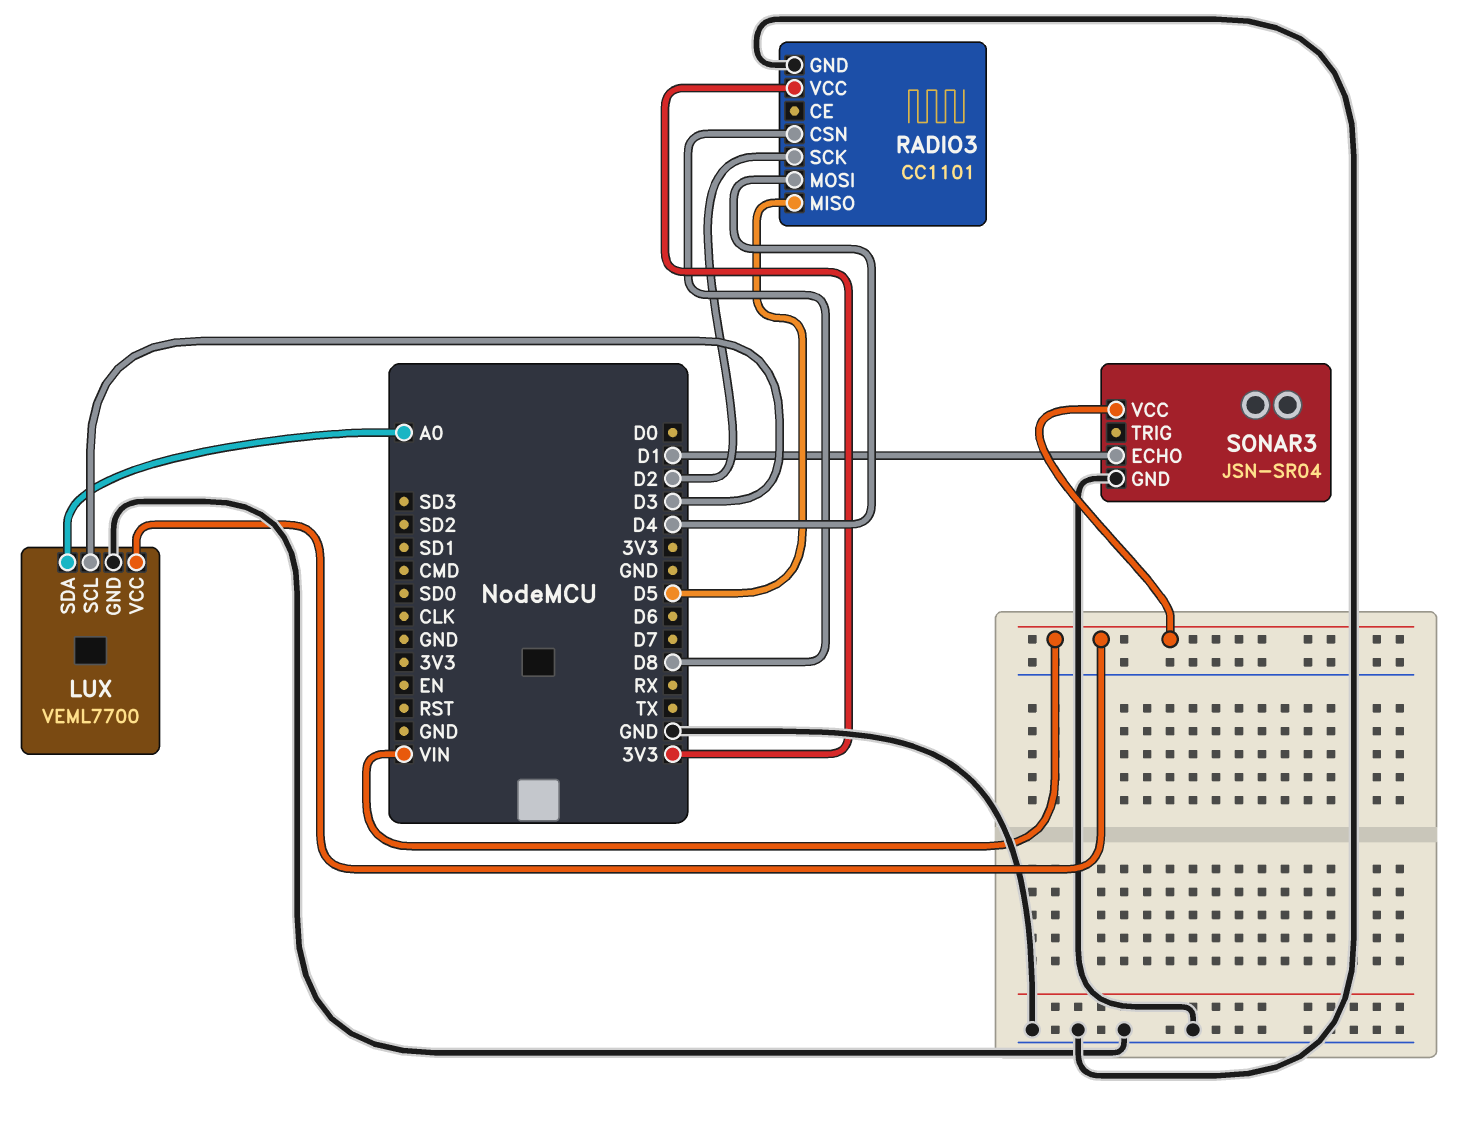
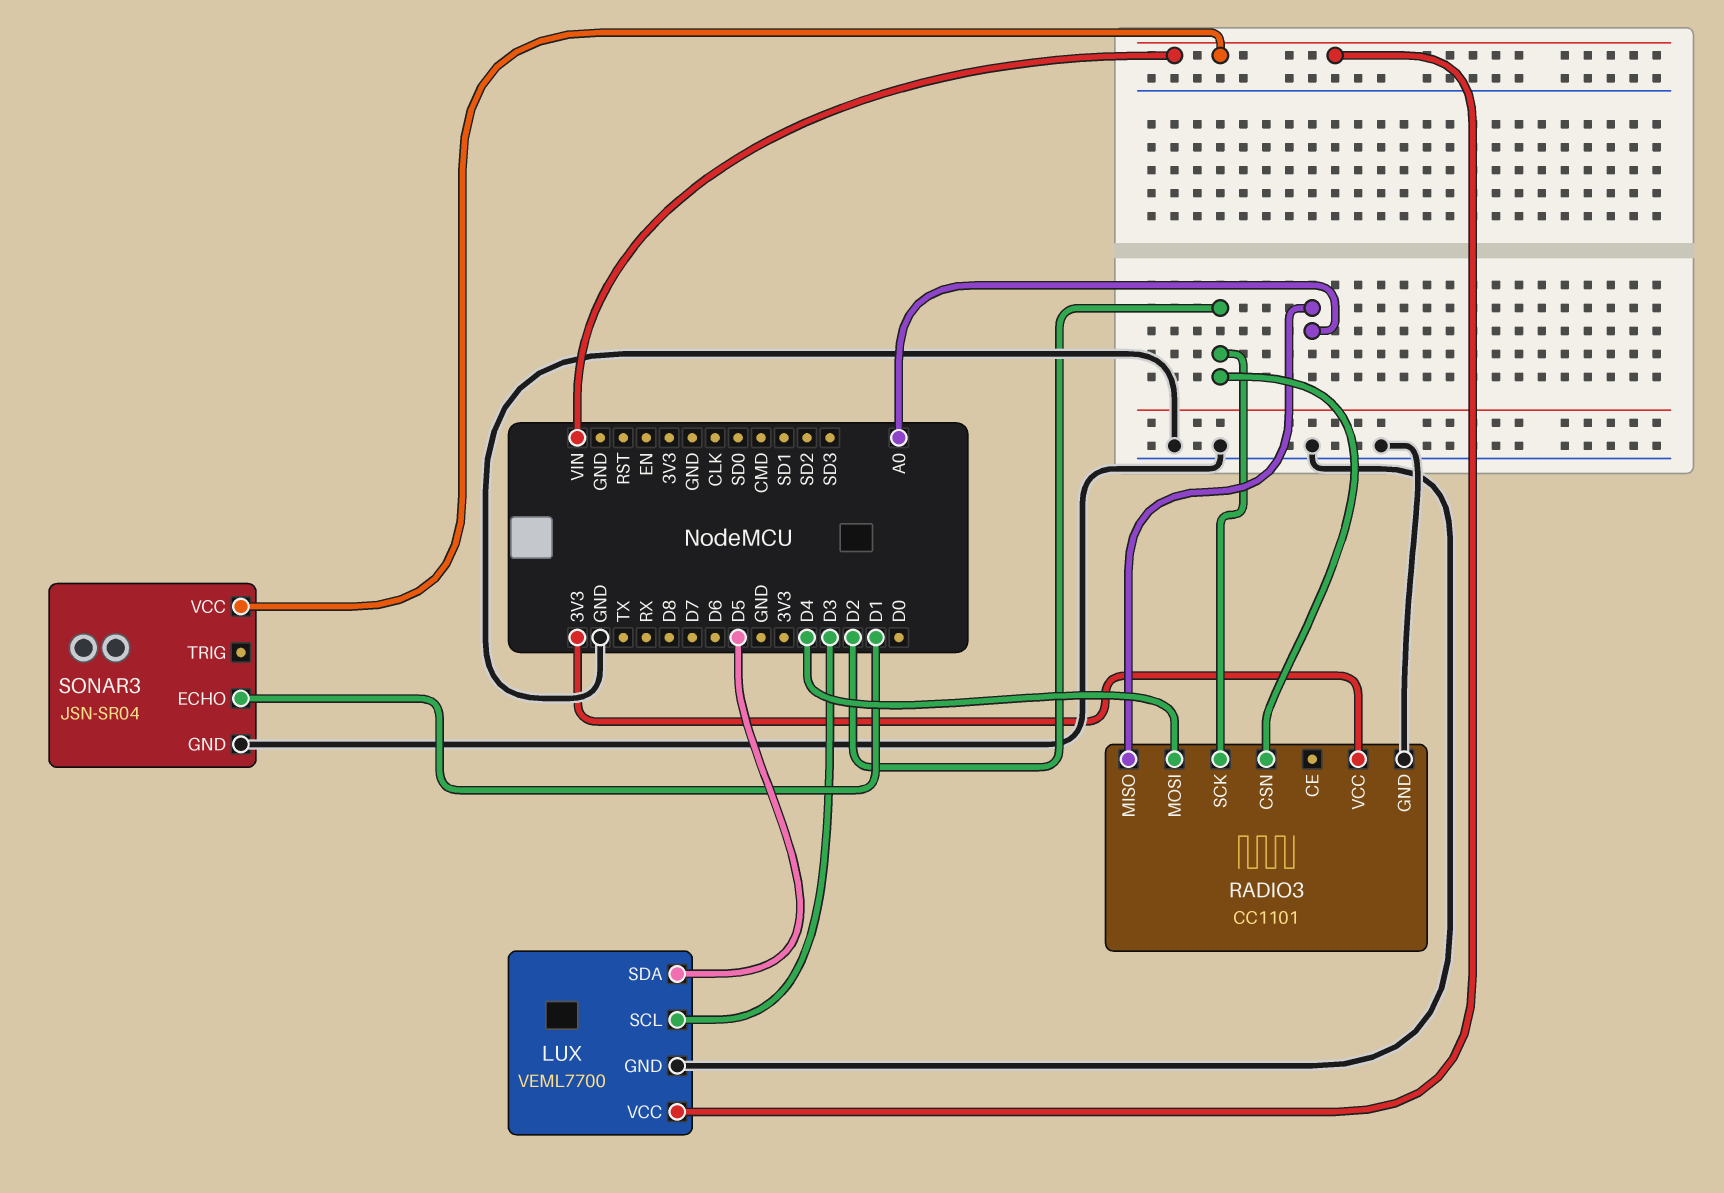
LUX pin SDA: A0 -> D5
RADIO3 pin CSN: D8 -> D2
RADIO3 pin MISO: D5 -> A0

